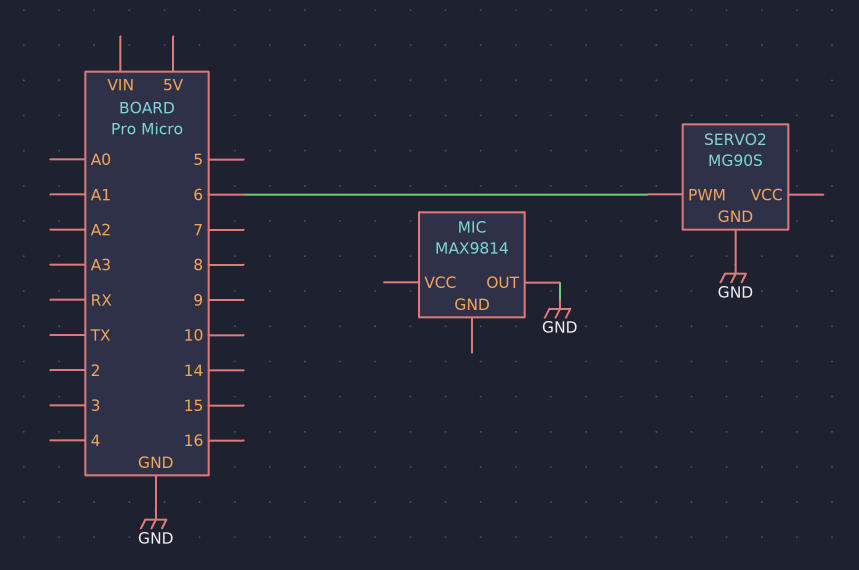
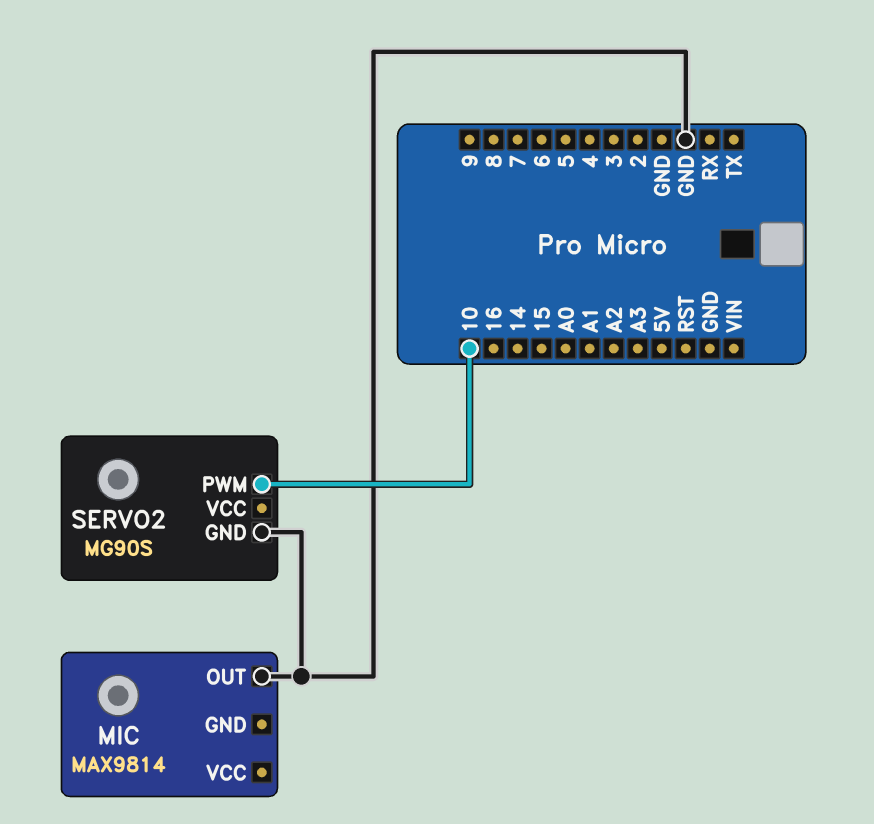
SERVO2 pin PWM: 6 -> 10

